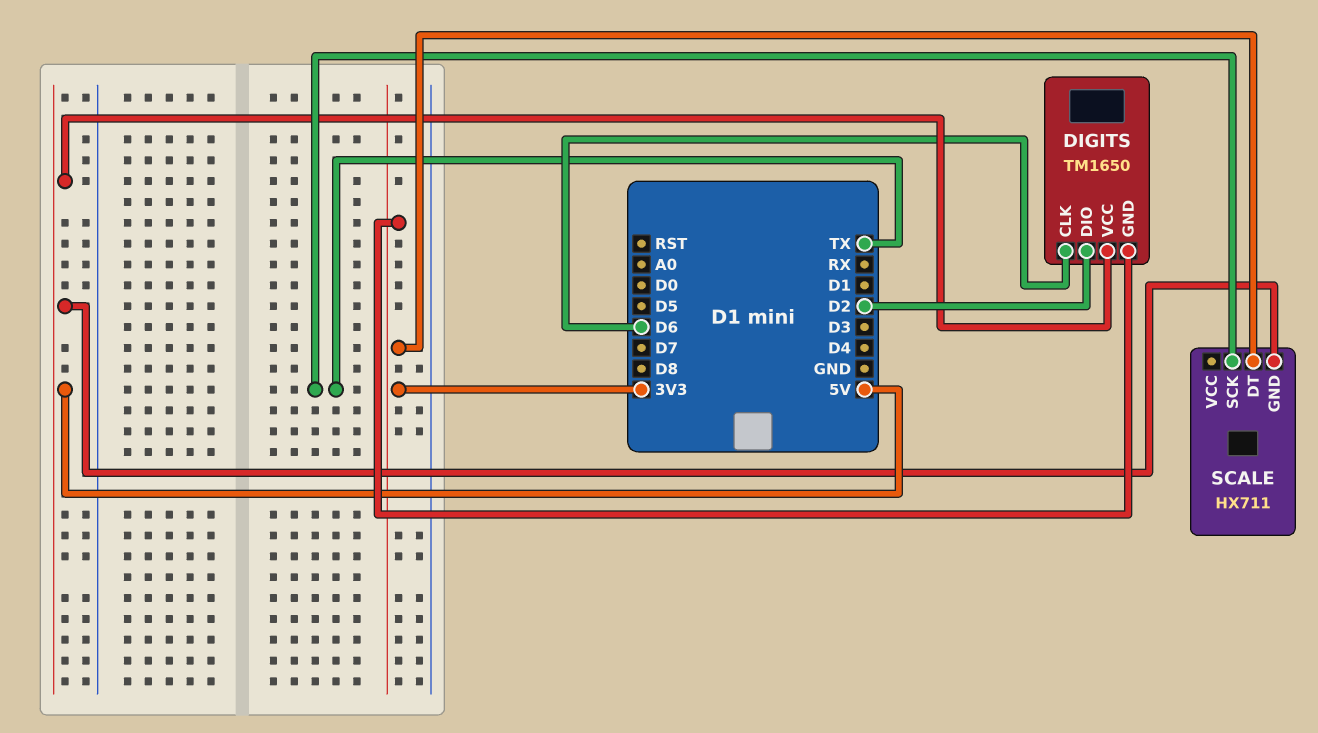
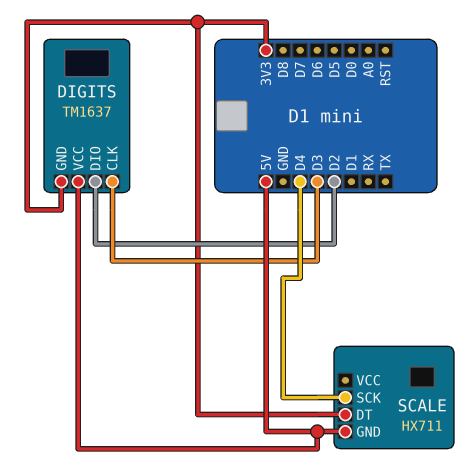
DIGITS: TM1650 -> TM1637
DIGITS pin CLK: D6 -> D3
SCALE pin SCK: TX -> D4

